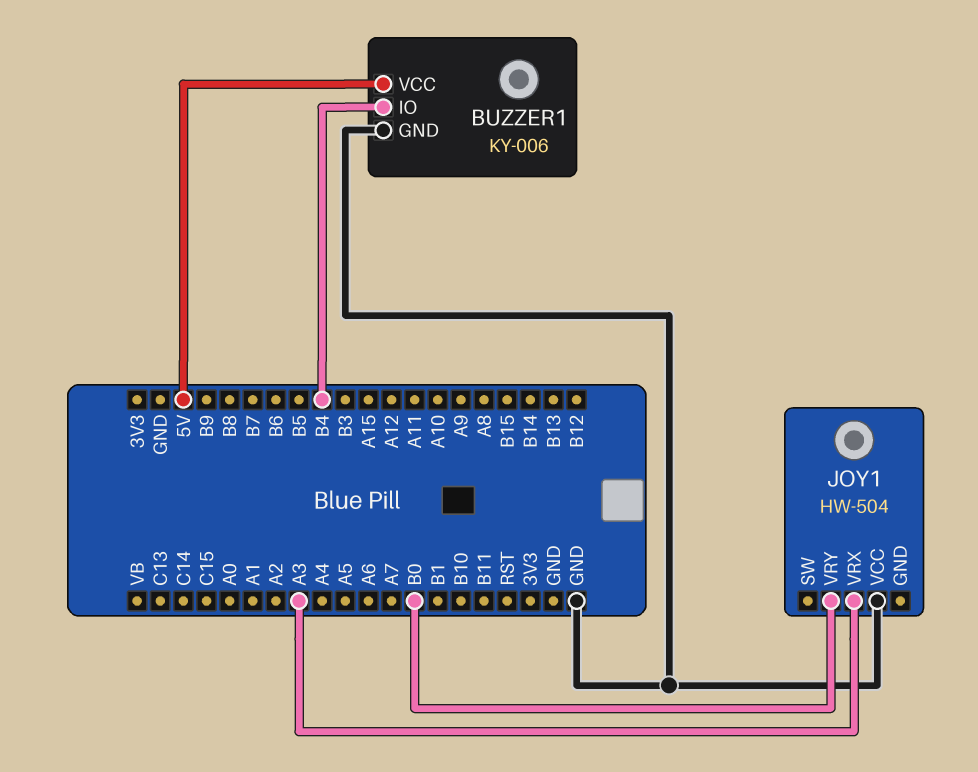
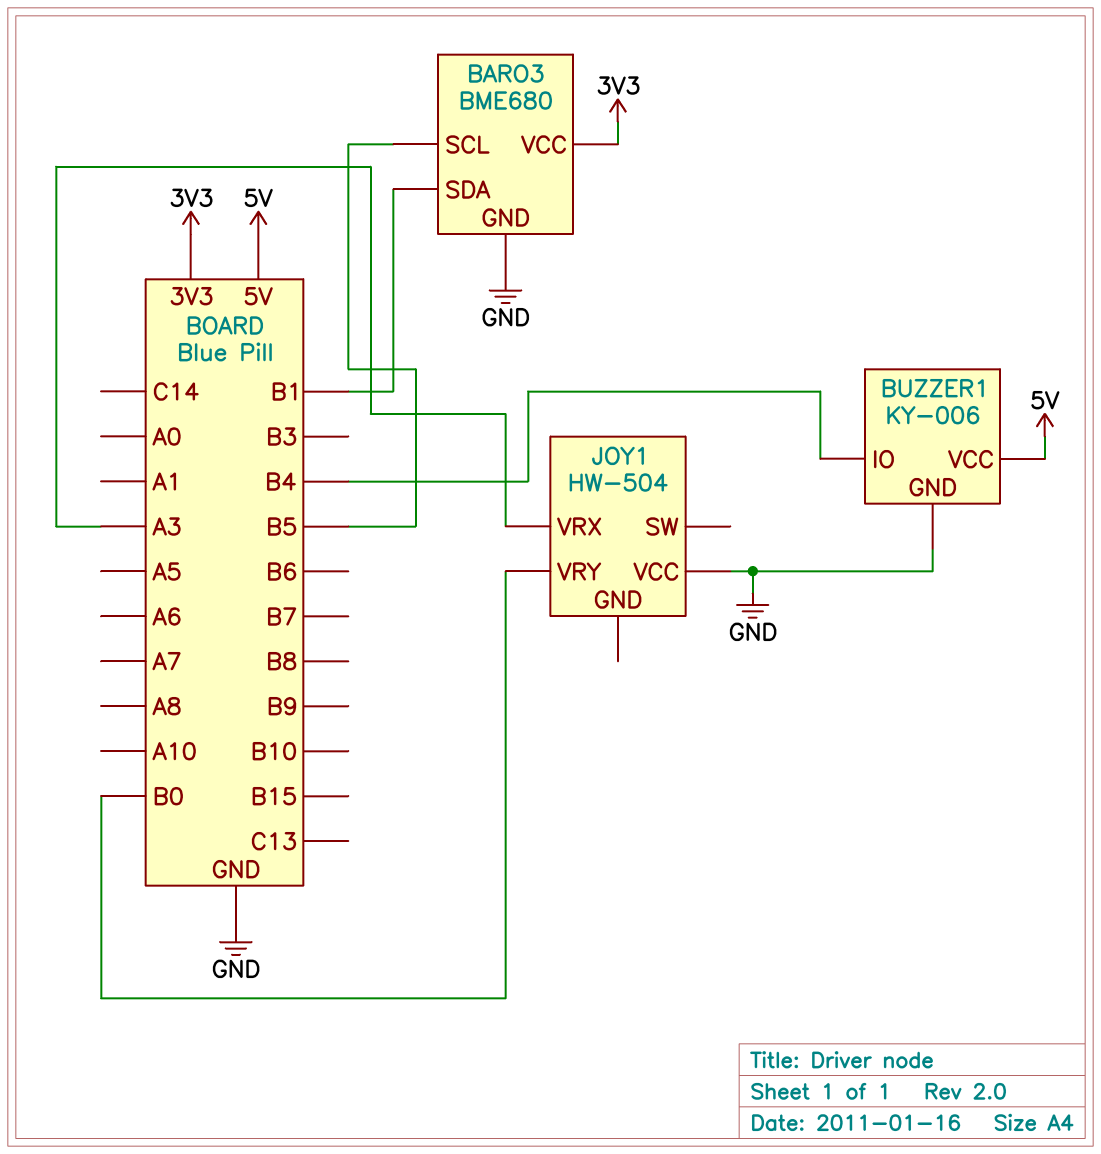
BARO3: none -> BME680
BARO3 pin GND: none -> GND
BARO3 pin SCL: none -> B5
BARO3 pin SDA: none -> B1
BARO3 pin VCC: none -> 3V3

